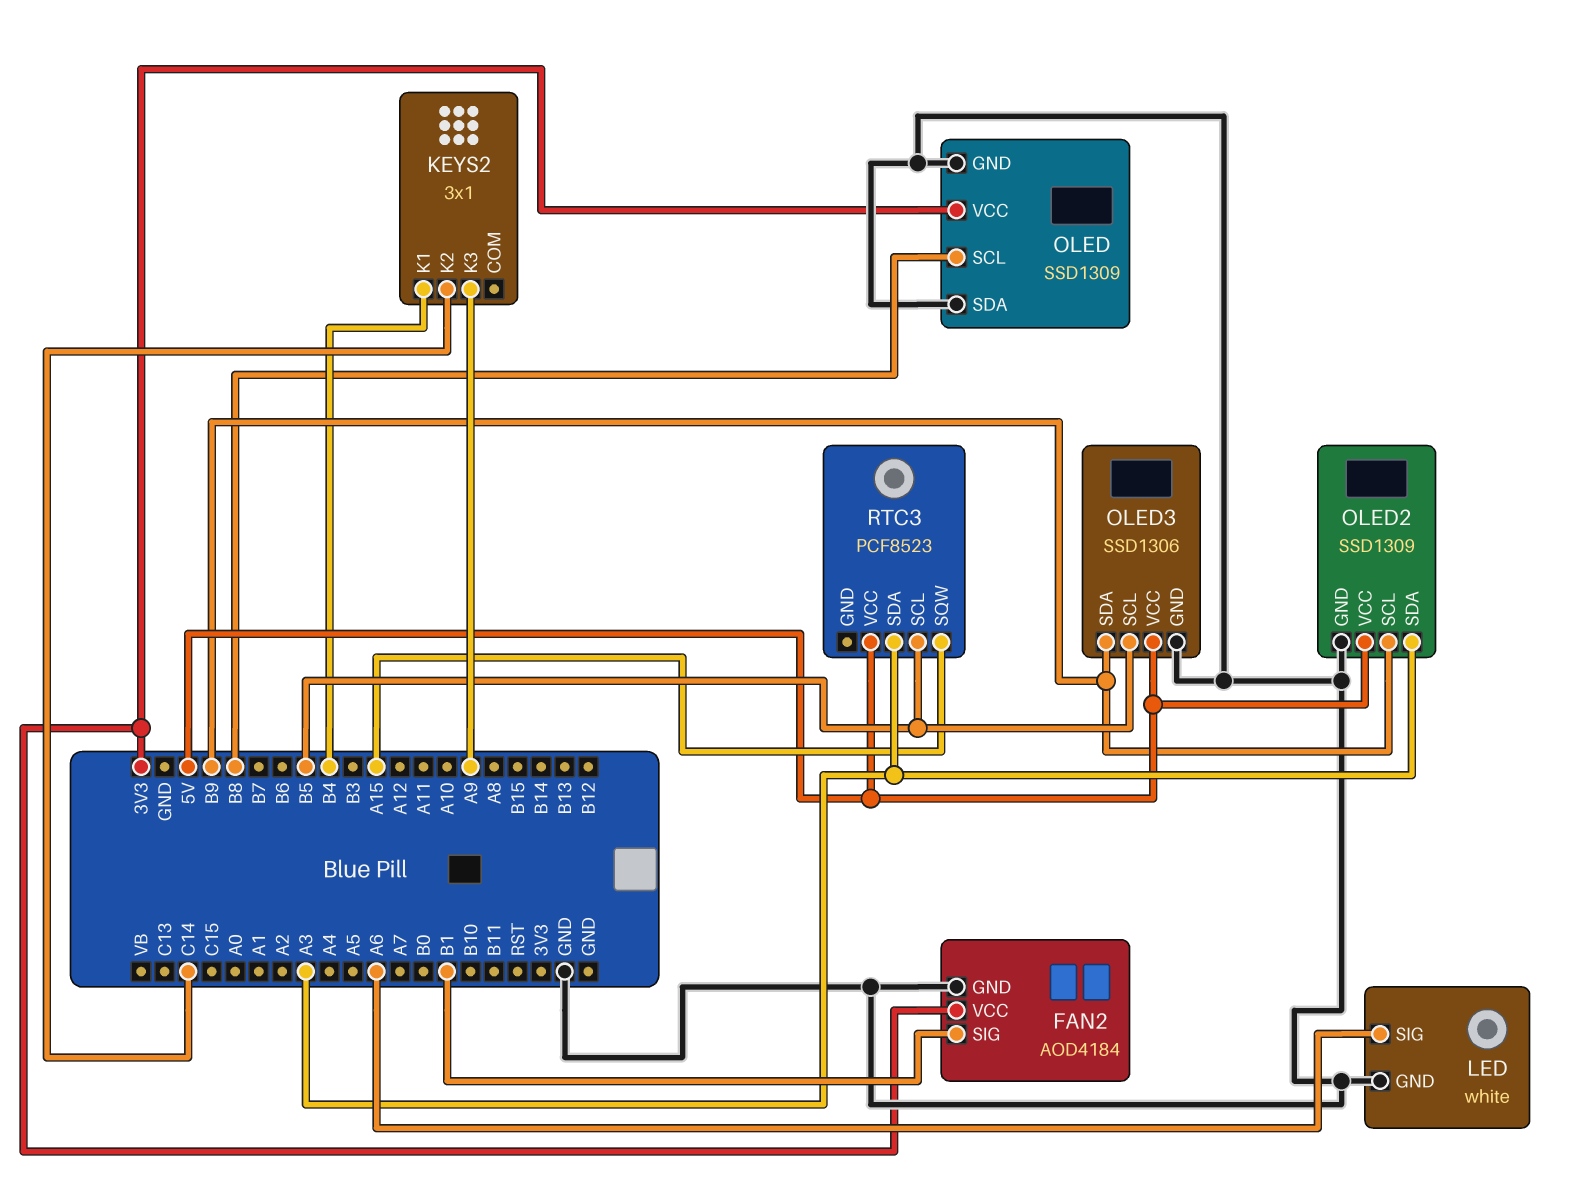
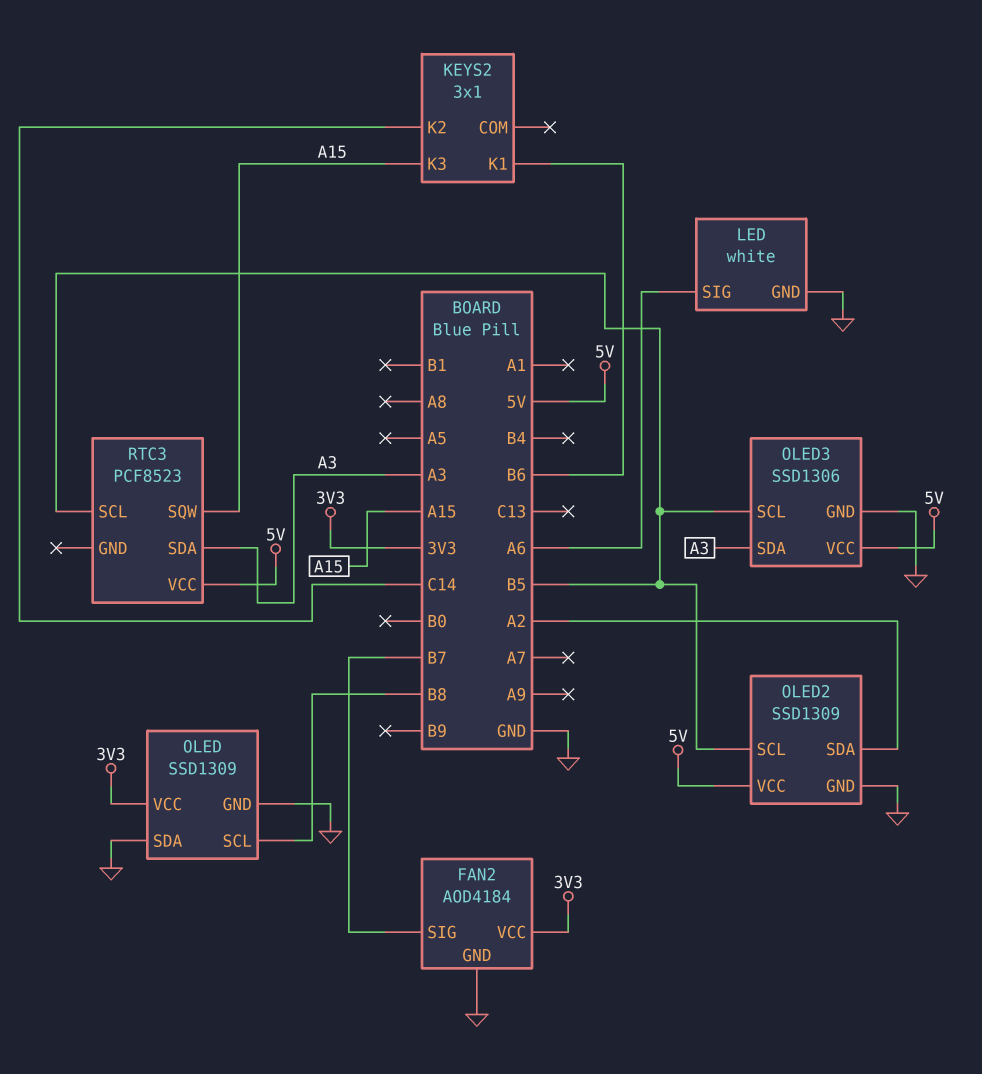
FAN2 pin SIG: B1 -> B7
KEYS2 pin K1: B4 -> B6
KEYS2 pin K3: A9 -> A15
OLED2 pin SCL: B9 -> B5
OLED2 pin SDA: A3 -> A2
OLED3 pin SDA: B9 -> A3

